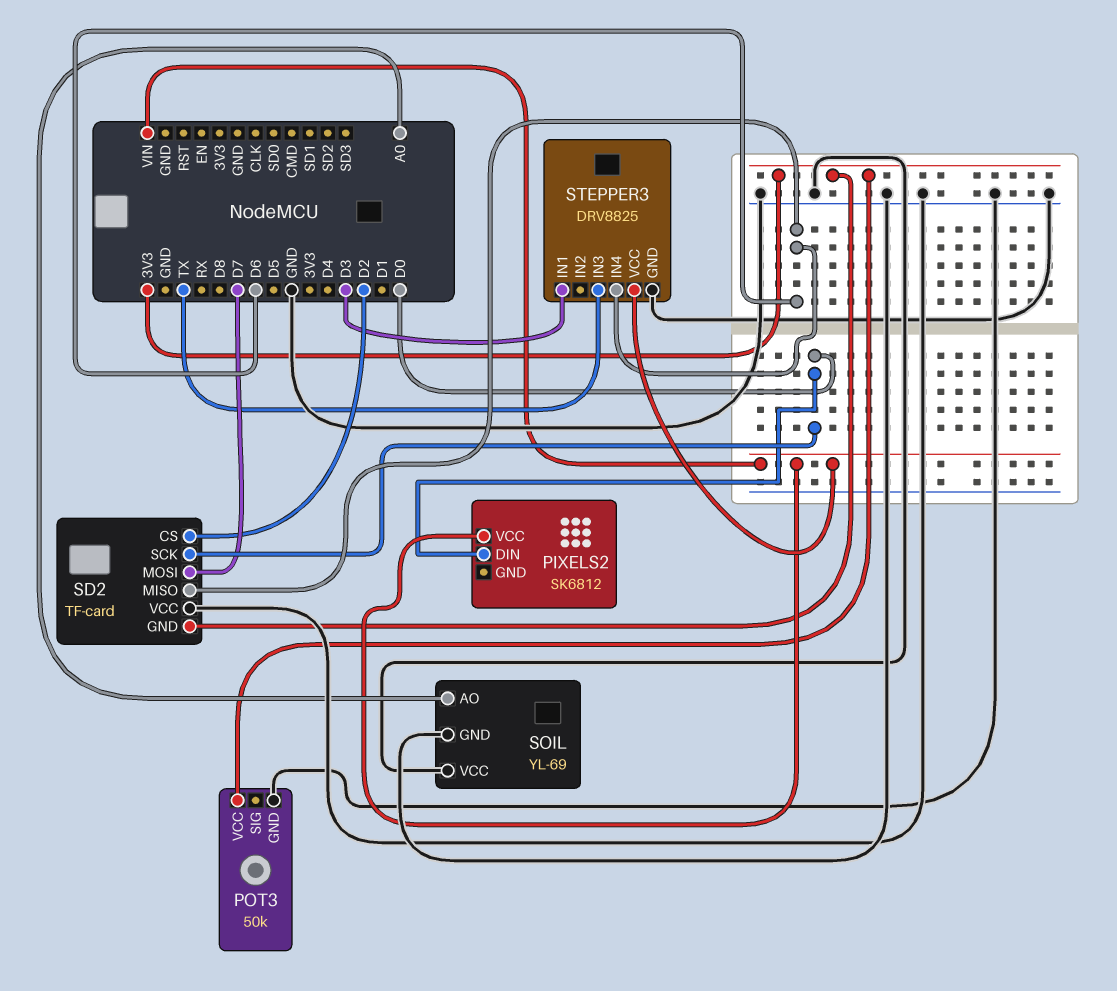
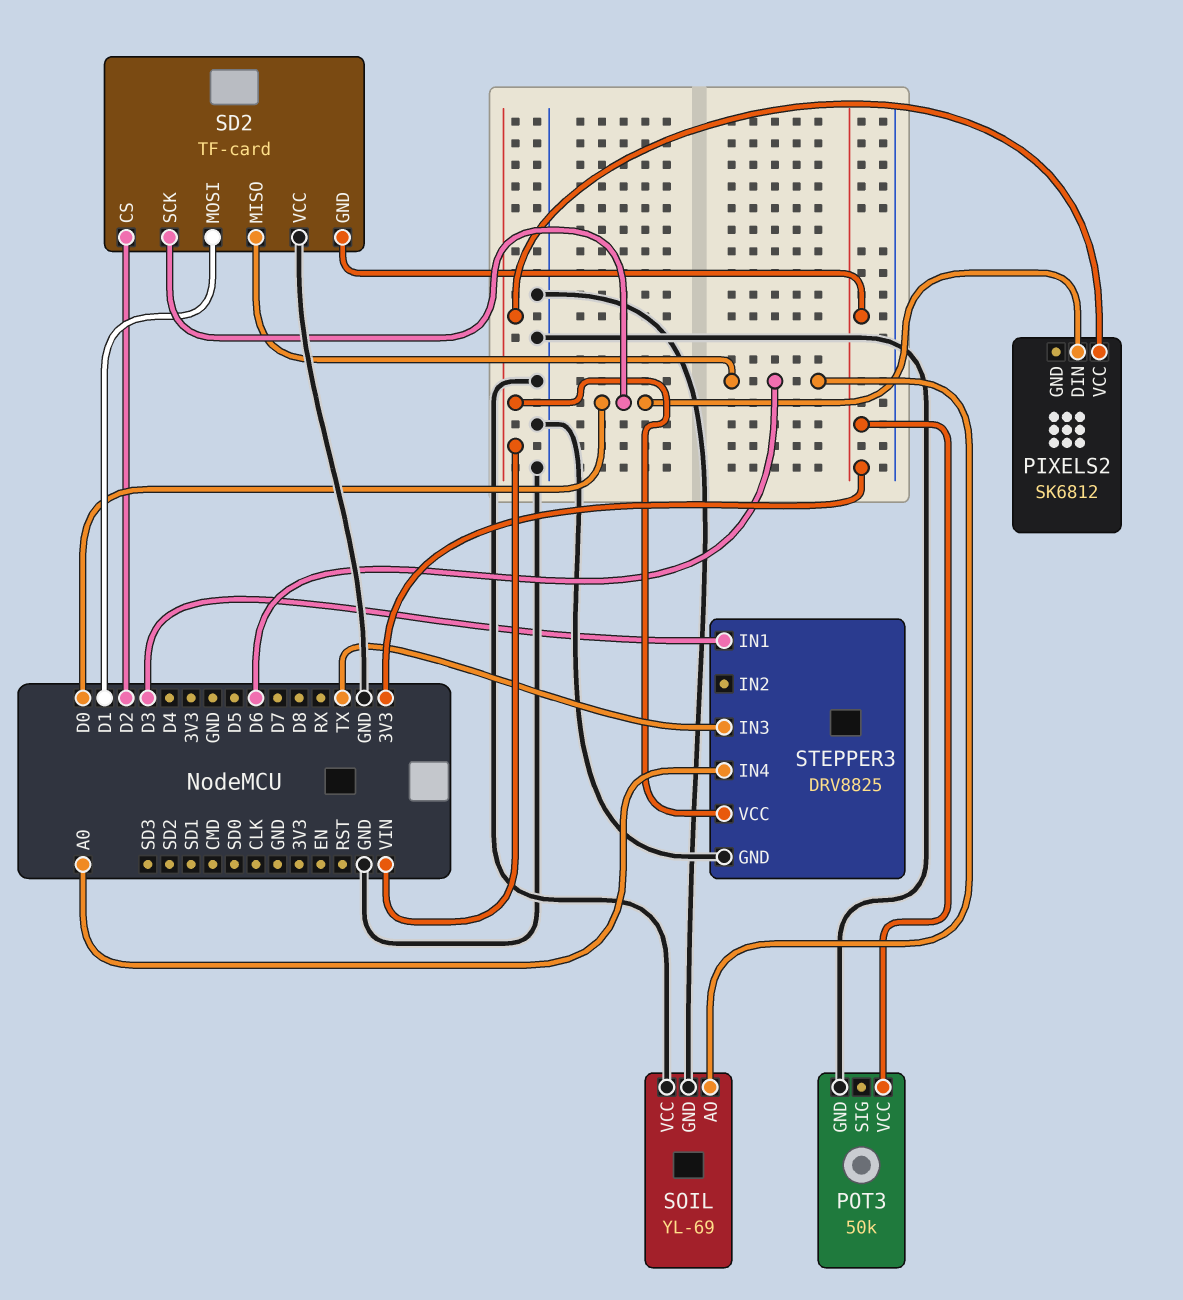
SD2 pin MOSI: D7 -> D1
SOIL pin AO: A0 -> D6
STEPPER3 pin IN4: D6 -> A0

